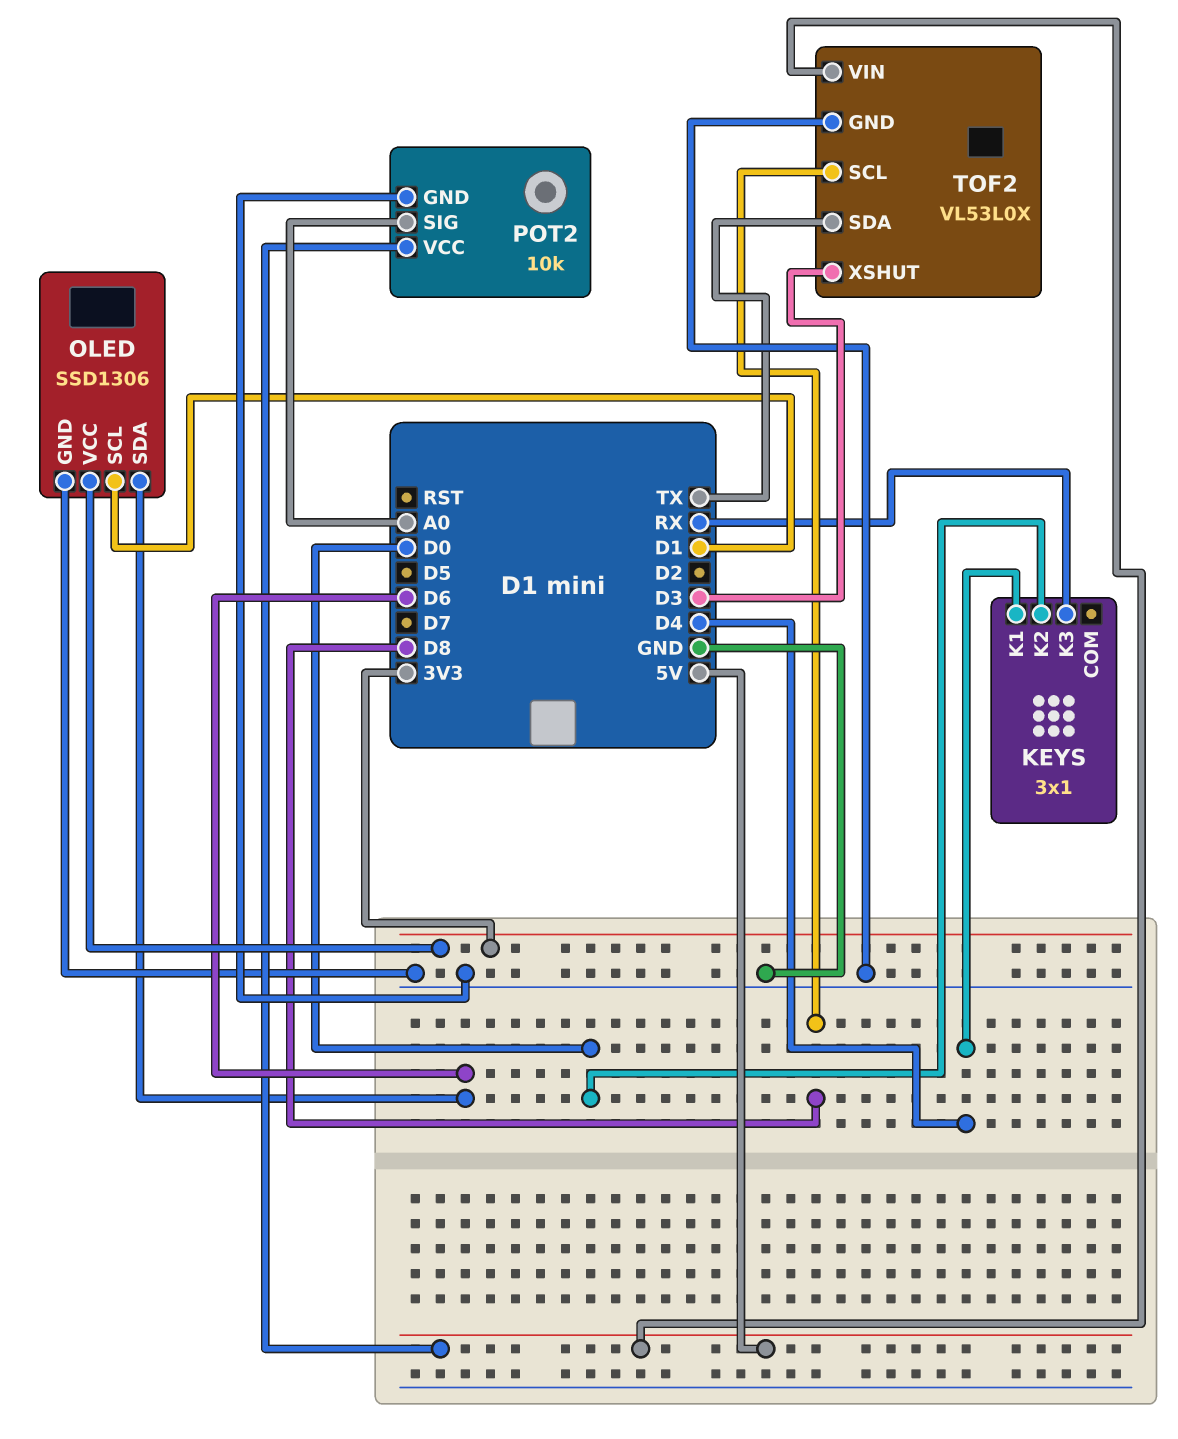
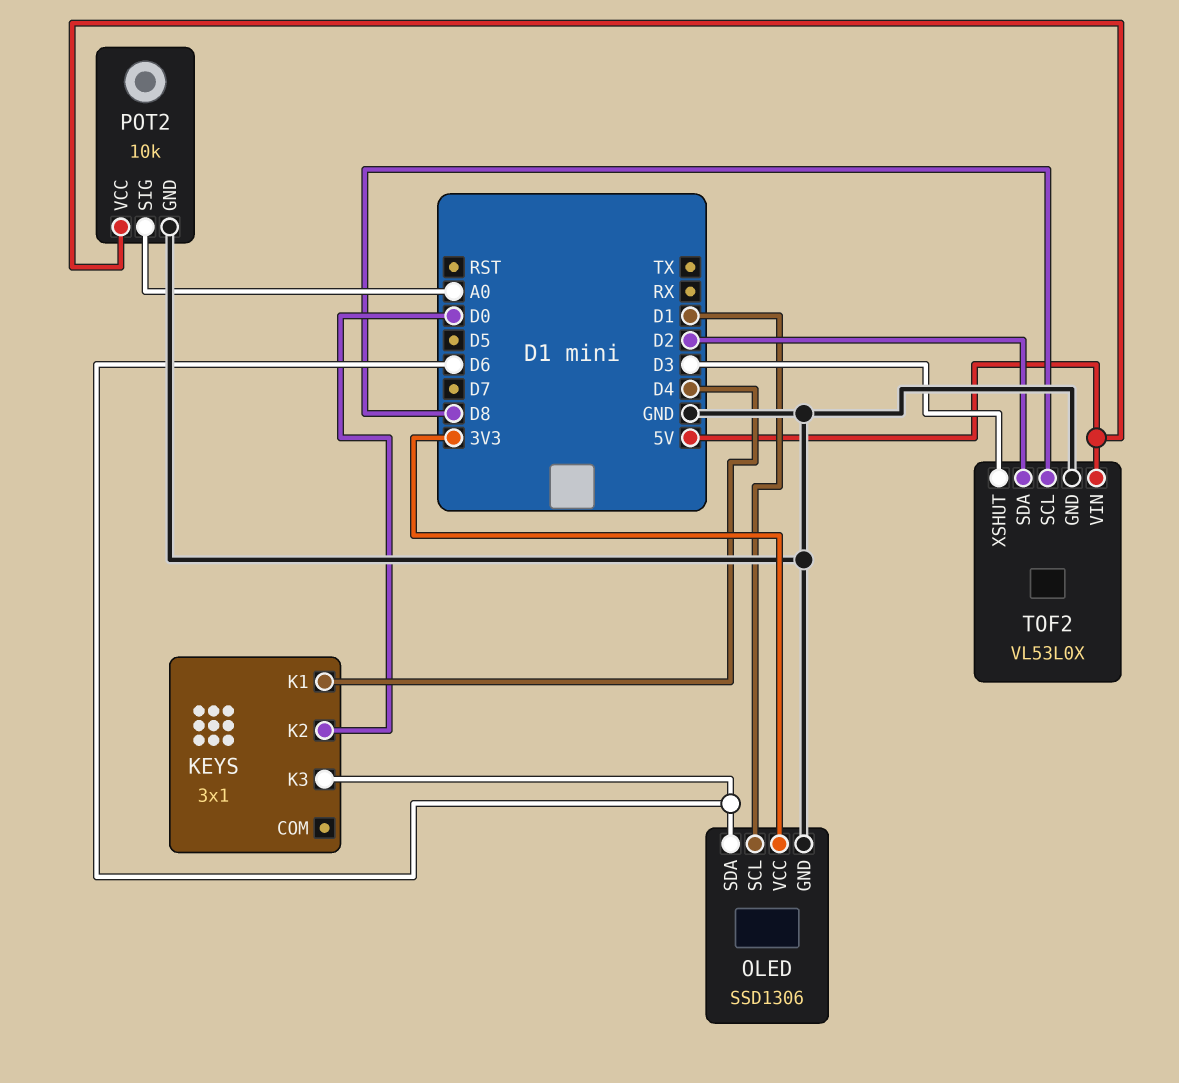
KEYS pin K3: RX -> D6
TOF2 pin SDA: TX -> D2

